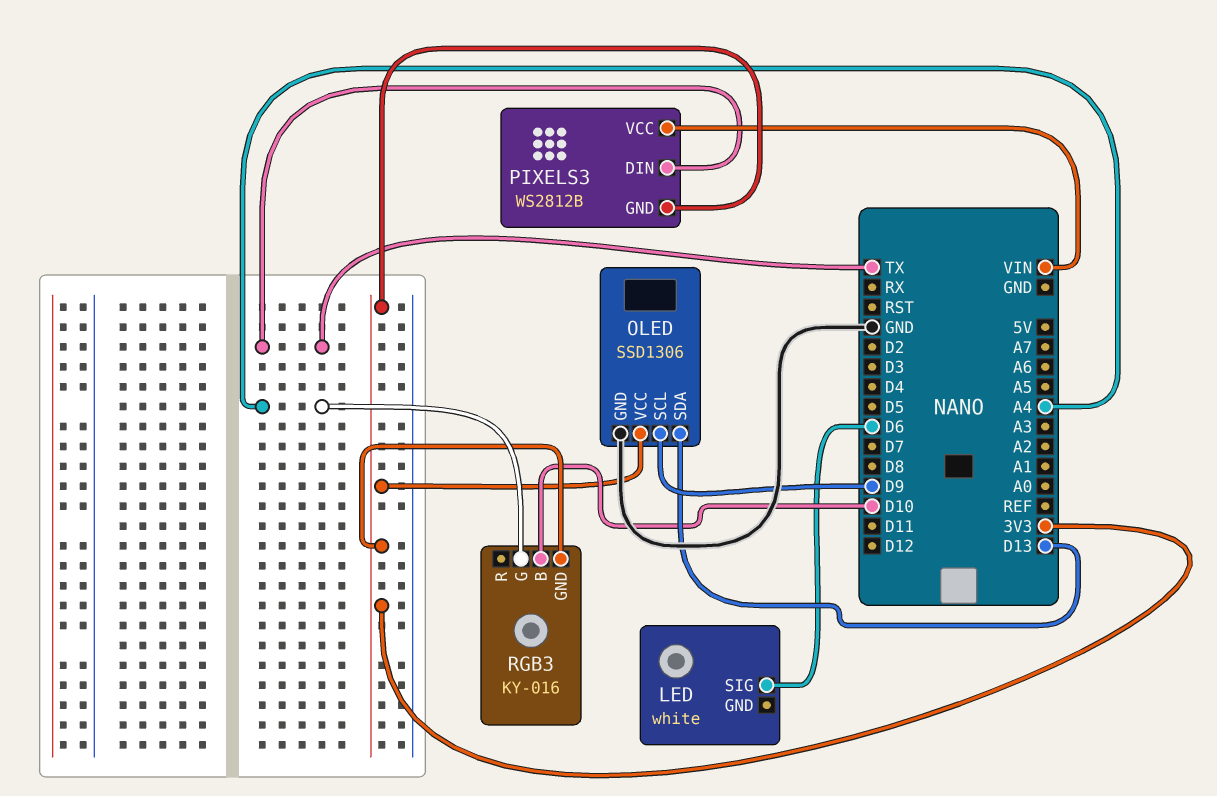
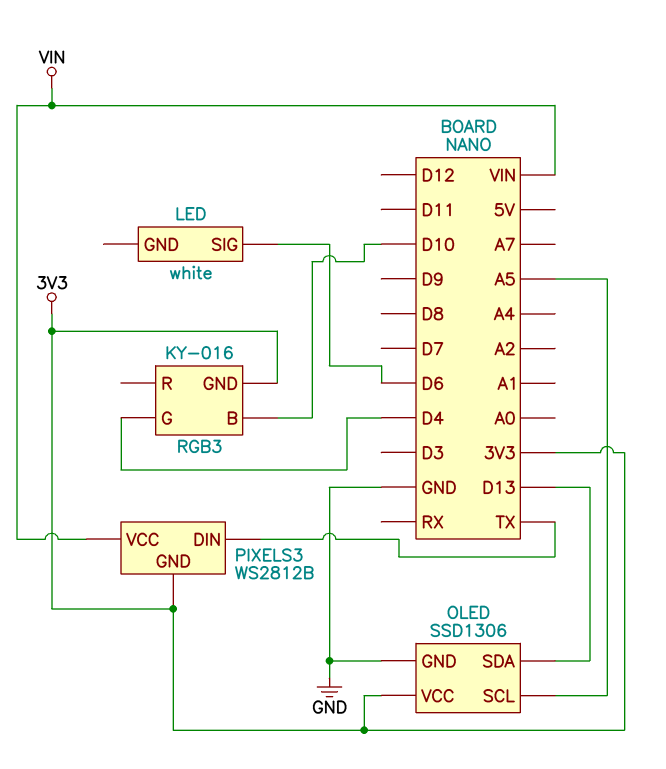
OLED pin SCL: D9 -> A5
RGB3 pin G: A4 -> D4

